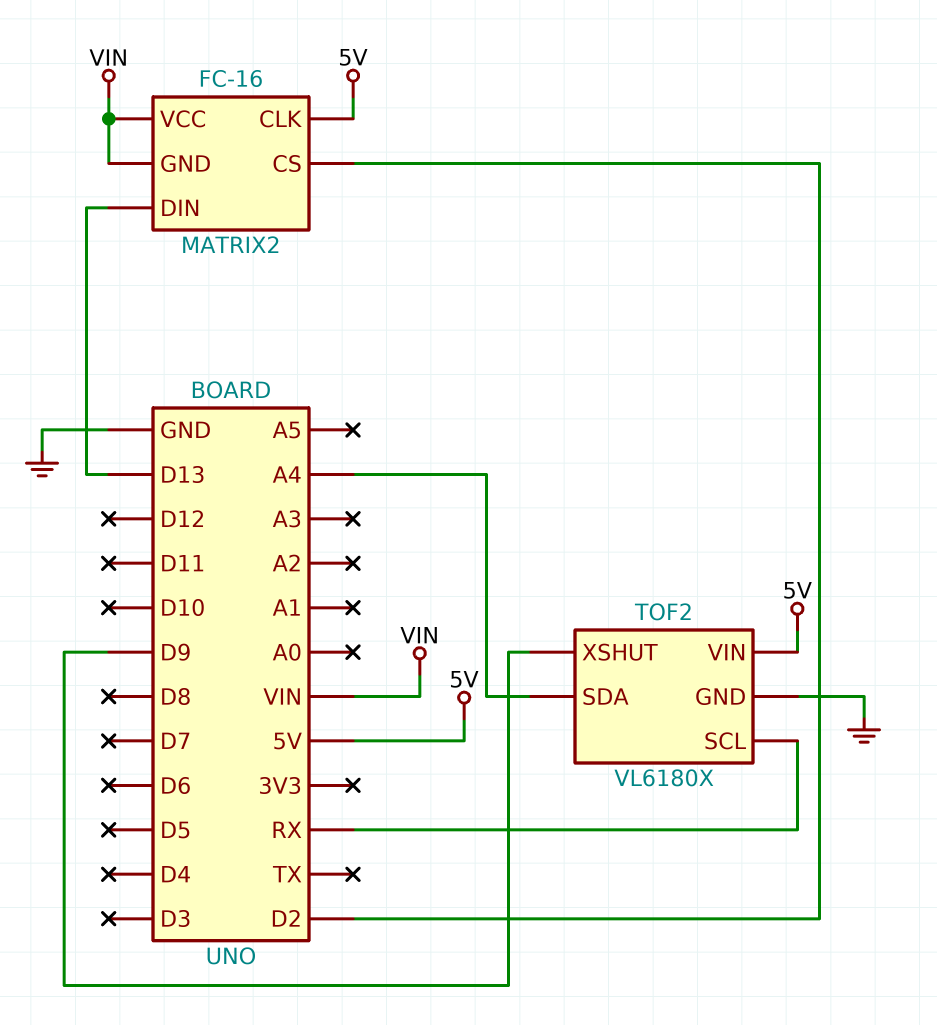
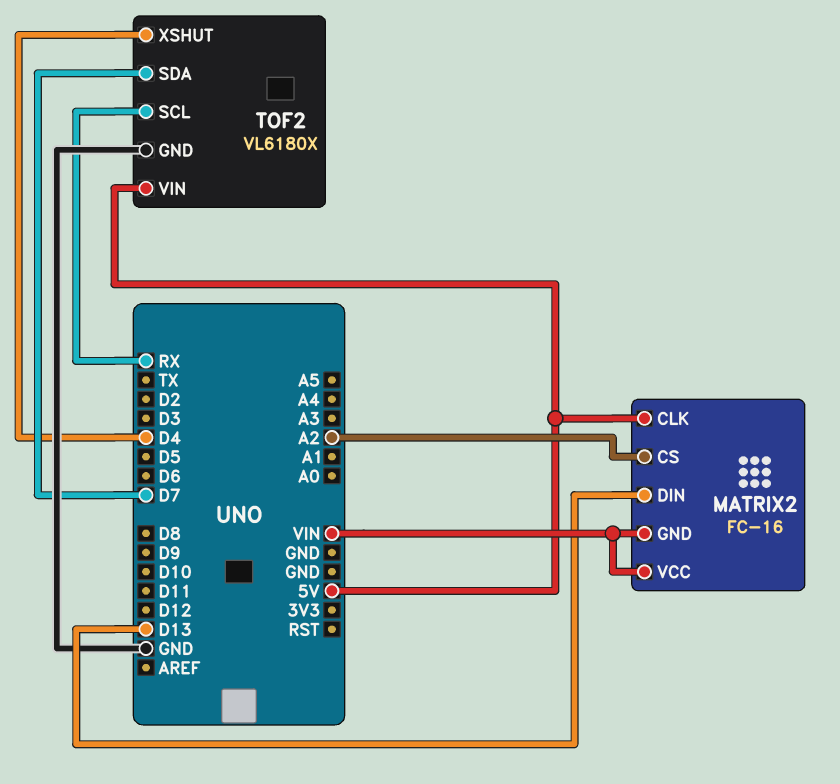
MATRIX2 pin CS: D2 -> A2
TOF2 pin SDA: A4 -> D7
TOF2 pin XSHUT: D9 -> D4

